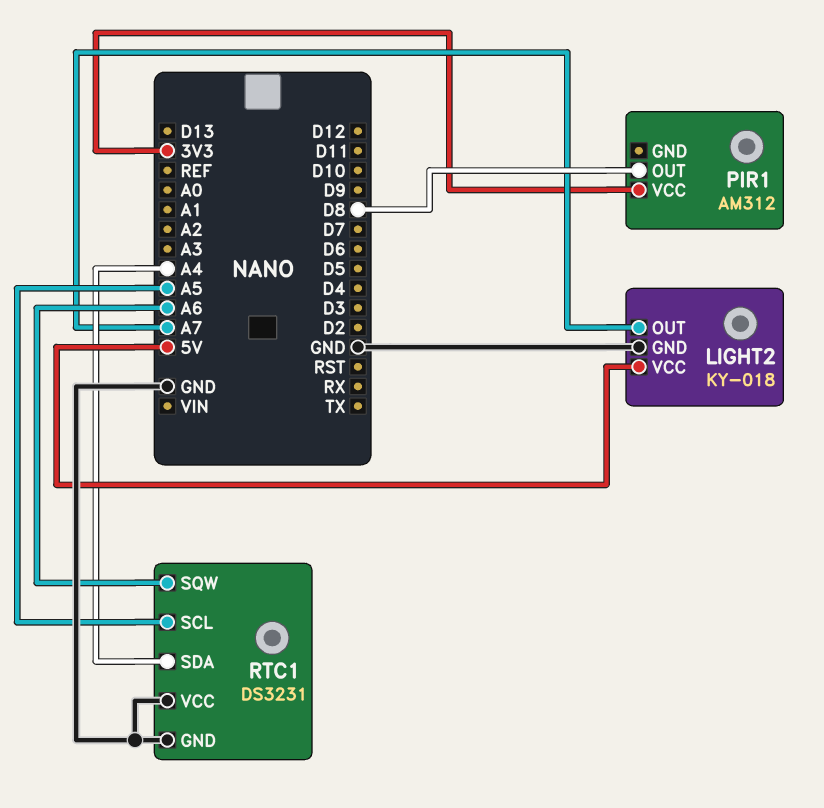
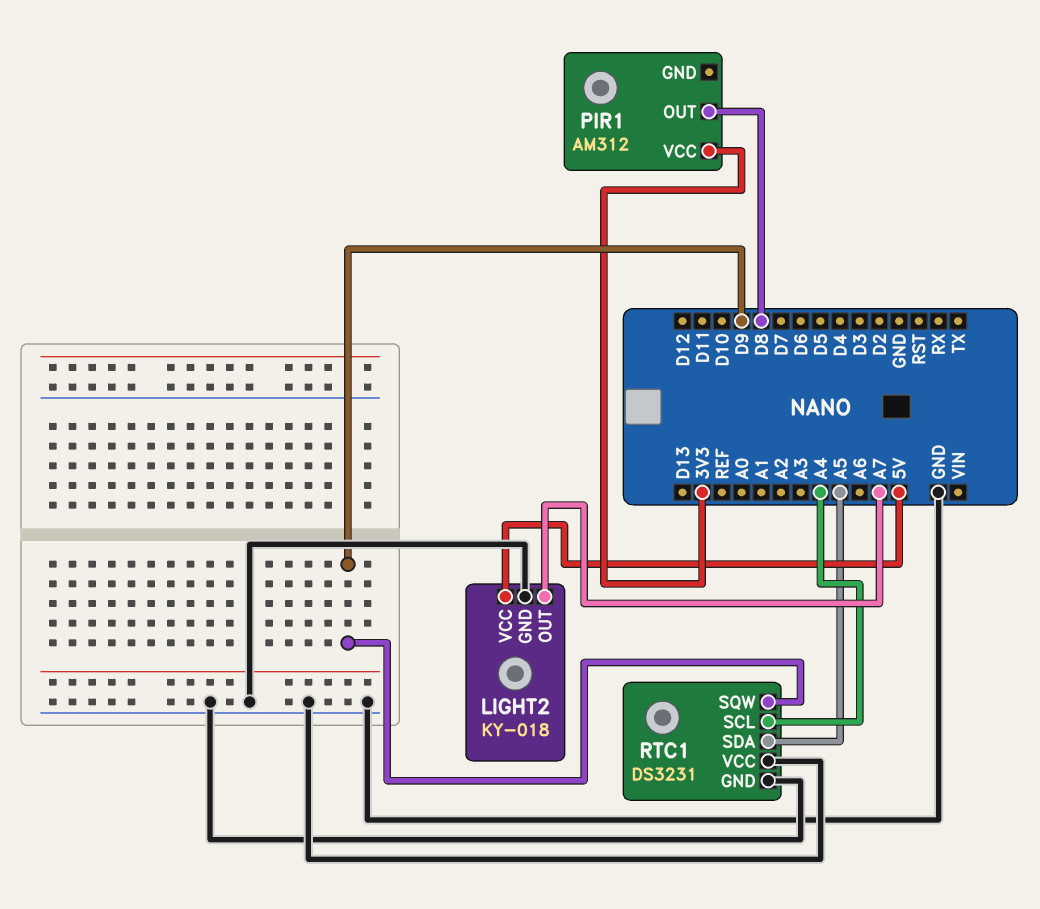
RTC1 pin SCL: A5 -> A4
RTC1 pin SDA: A4 -> A5
RTC1 pin SQW: A6 -> D9

